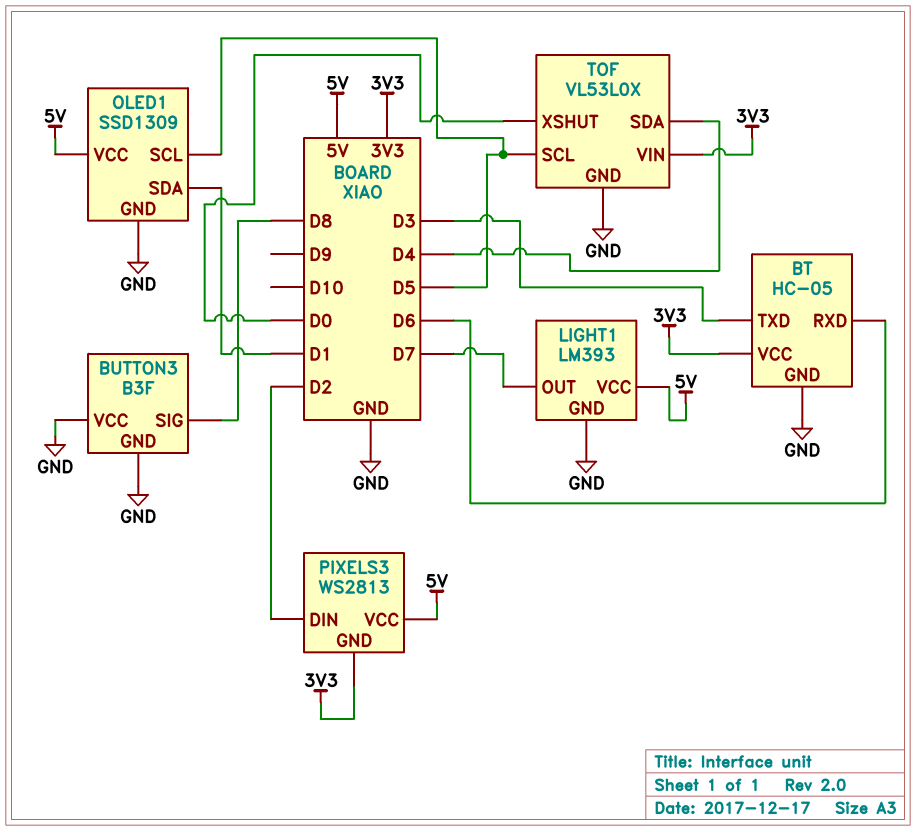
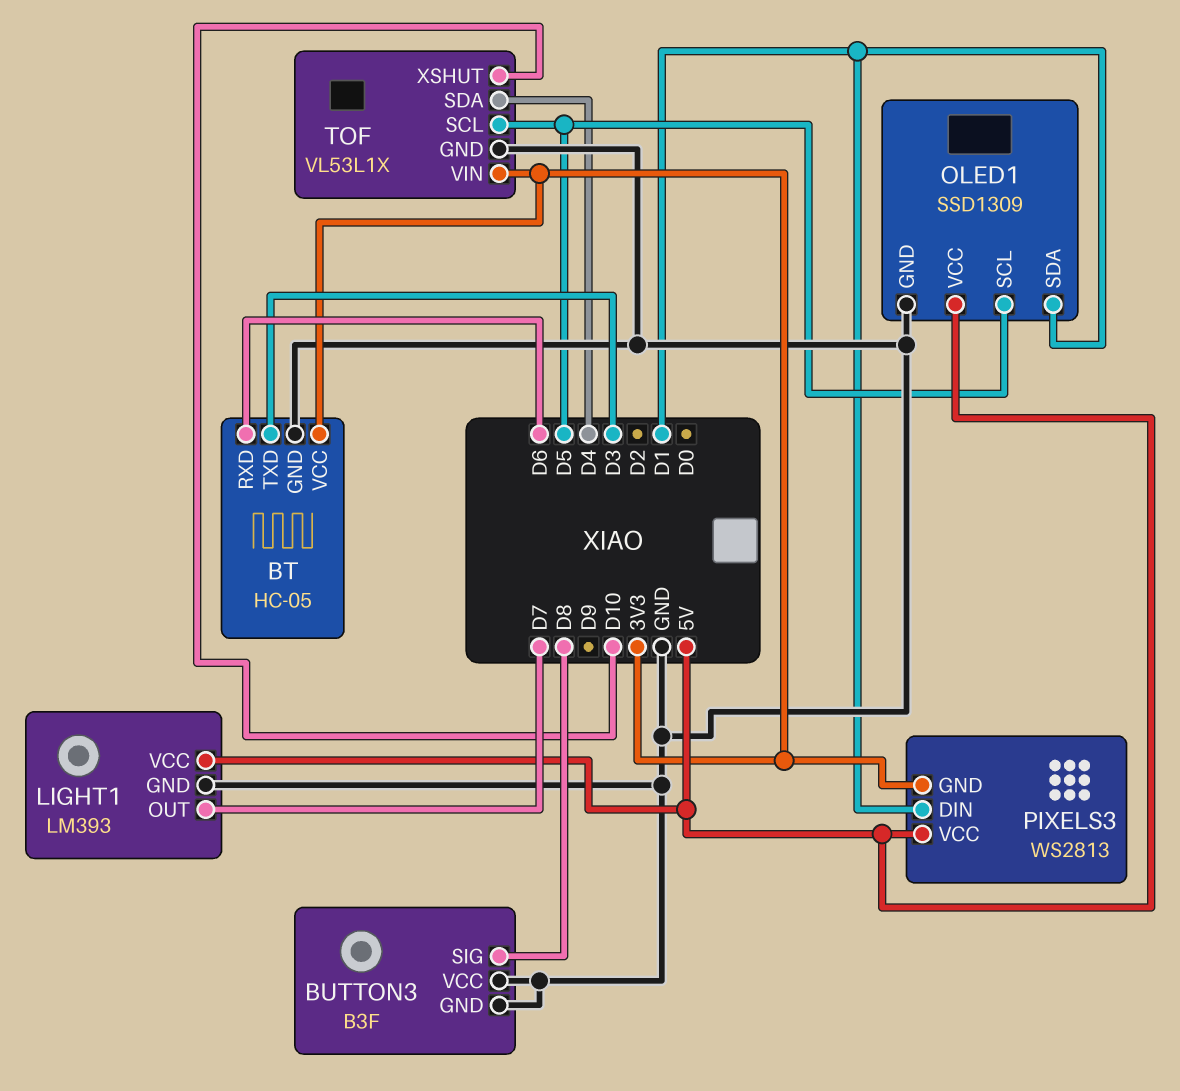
PIXELS3 pin DIN: D2 -> D1
TOF: VL53L0X -> VL53L1X
TOF pin XSHUT: D0 -> D10

